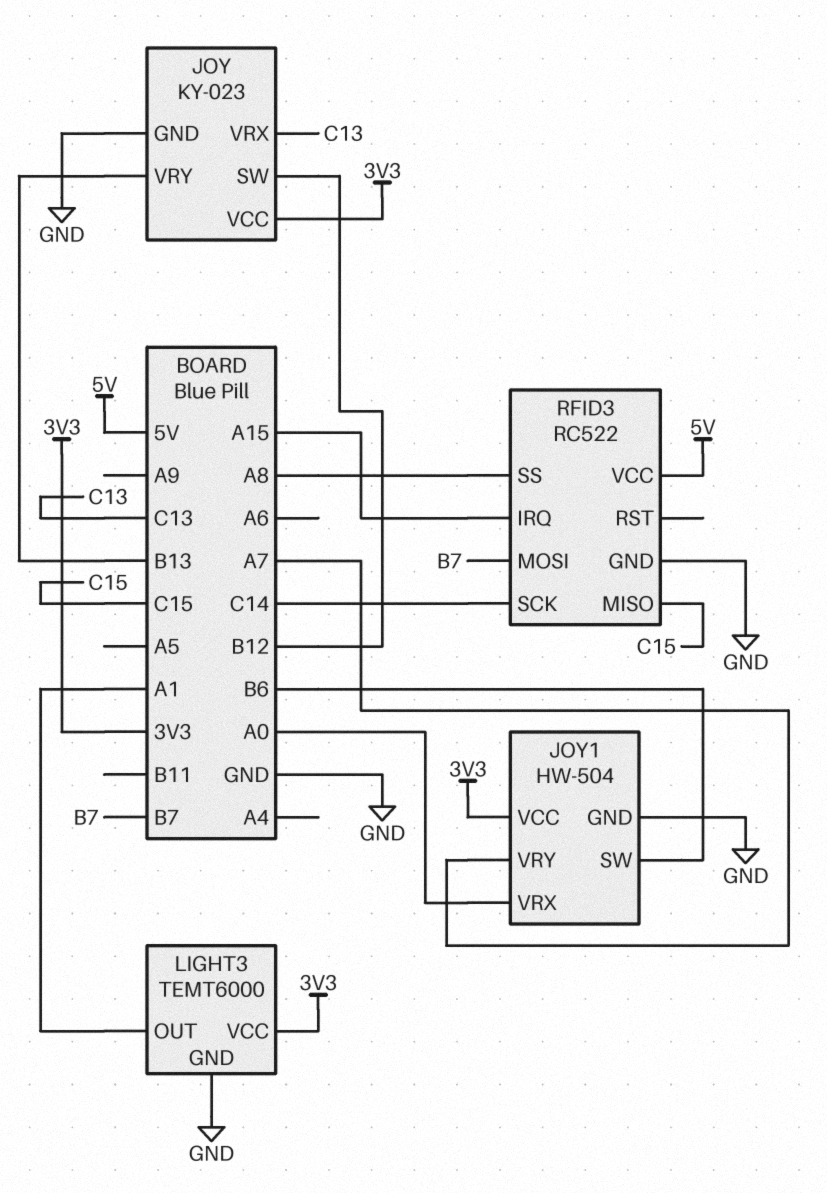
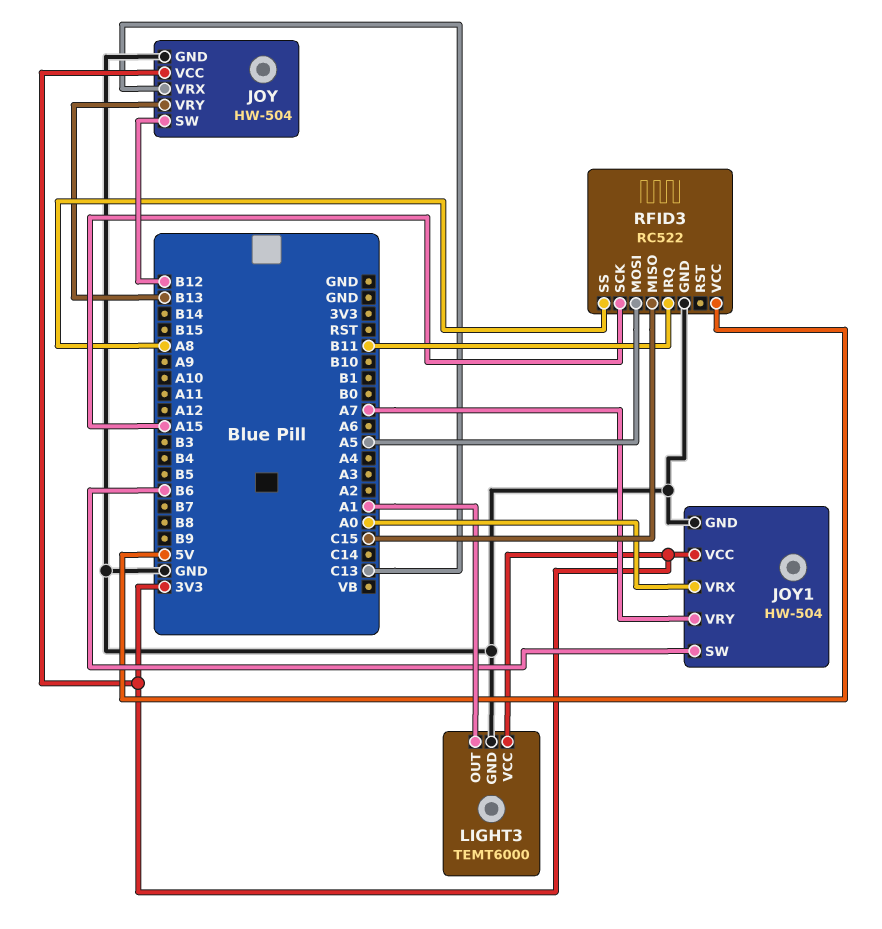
JOY: KY-023 -> HW-504
RFID3 pin IRQ: A15 -> B11
RFID3 pin MOSI: B7 -> A5
RFID3 pin SCK: C14 -> A15

